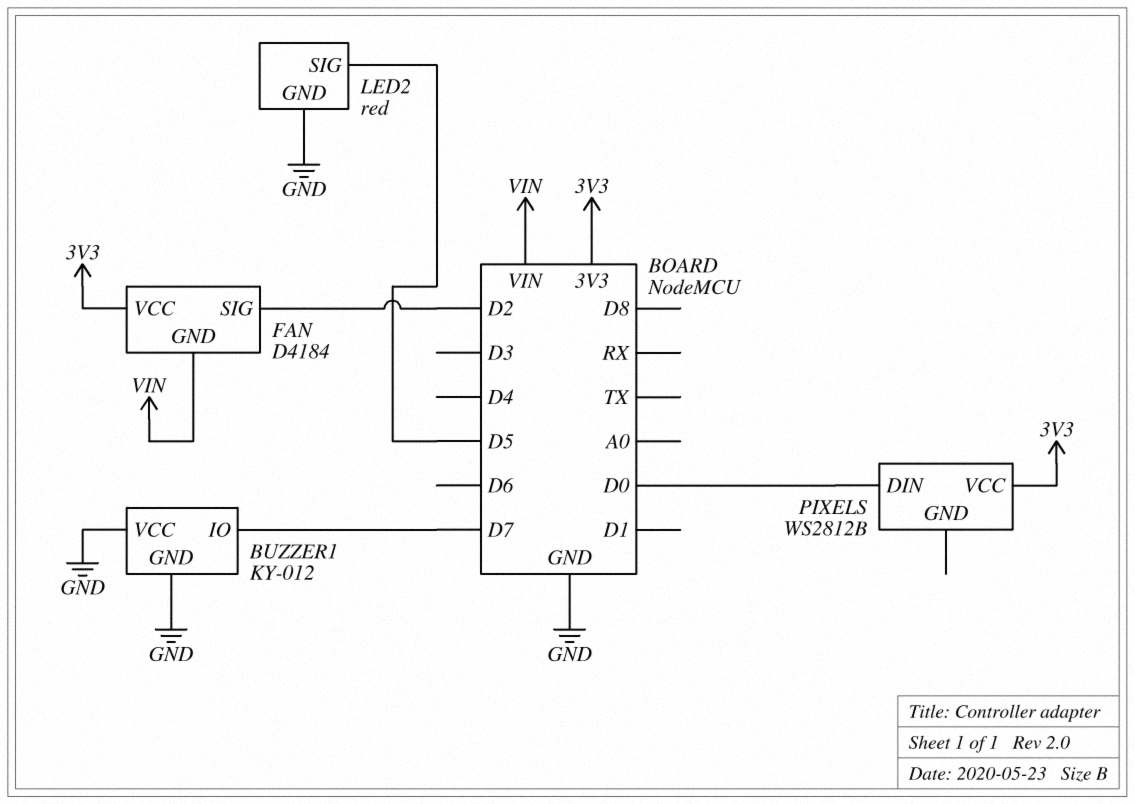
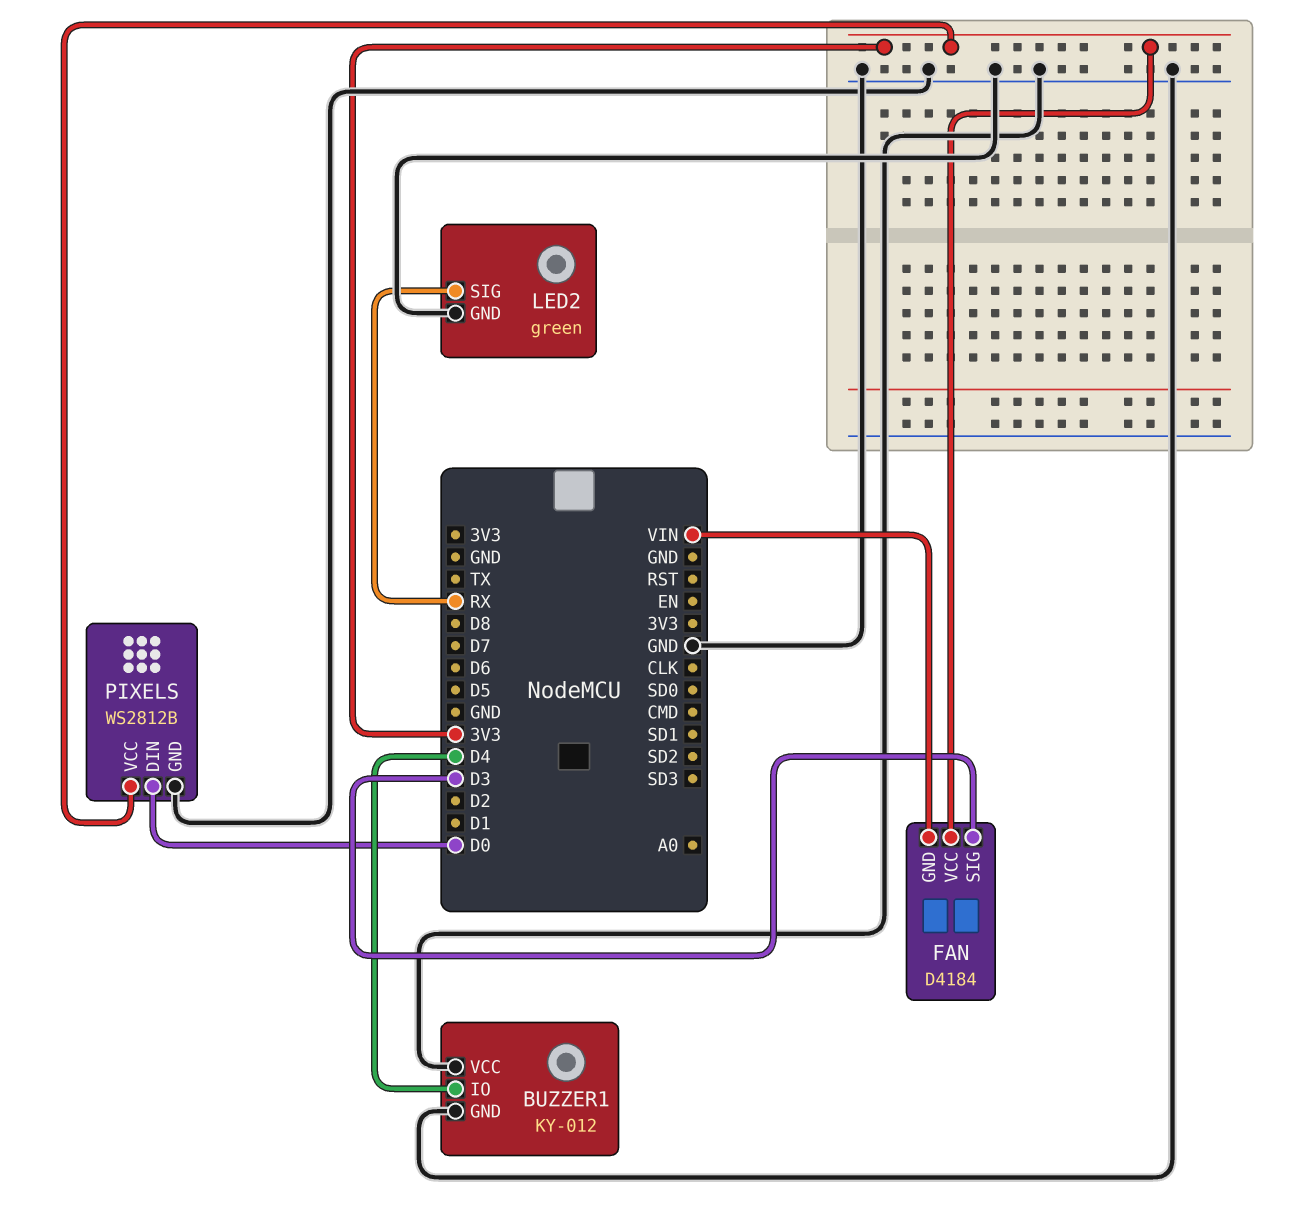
BUZZER1 pin IO: D7 -> D4
FAN pin SIG: D2 -> D3
LED2: red -> green
LED2 pin SIG: D5 -> RX
PIXELS pin GND: none -> GND

